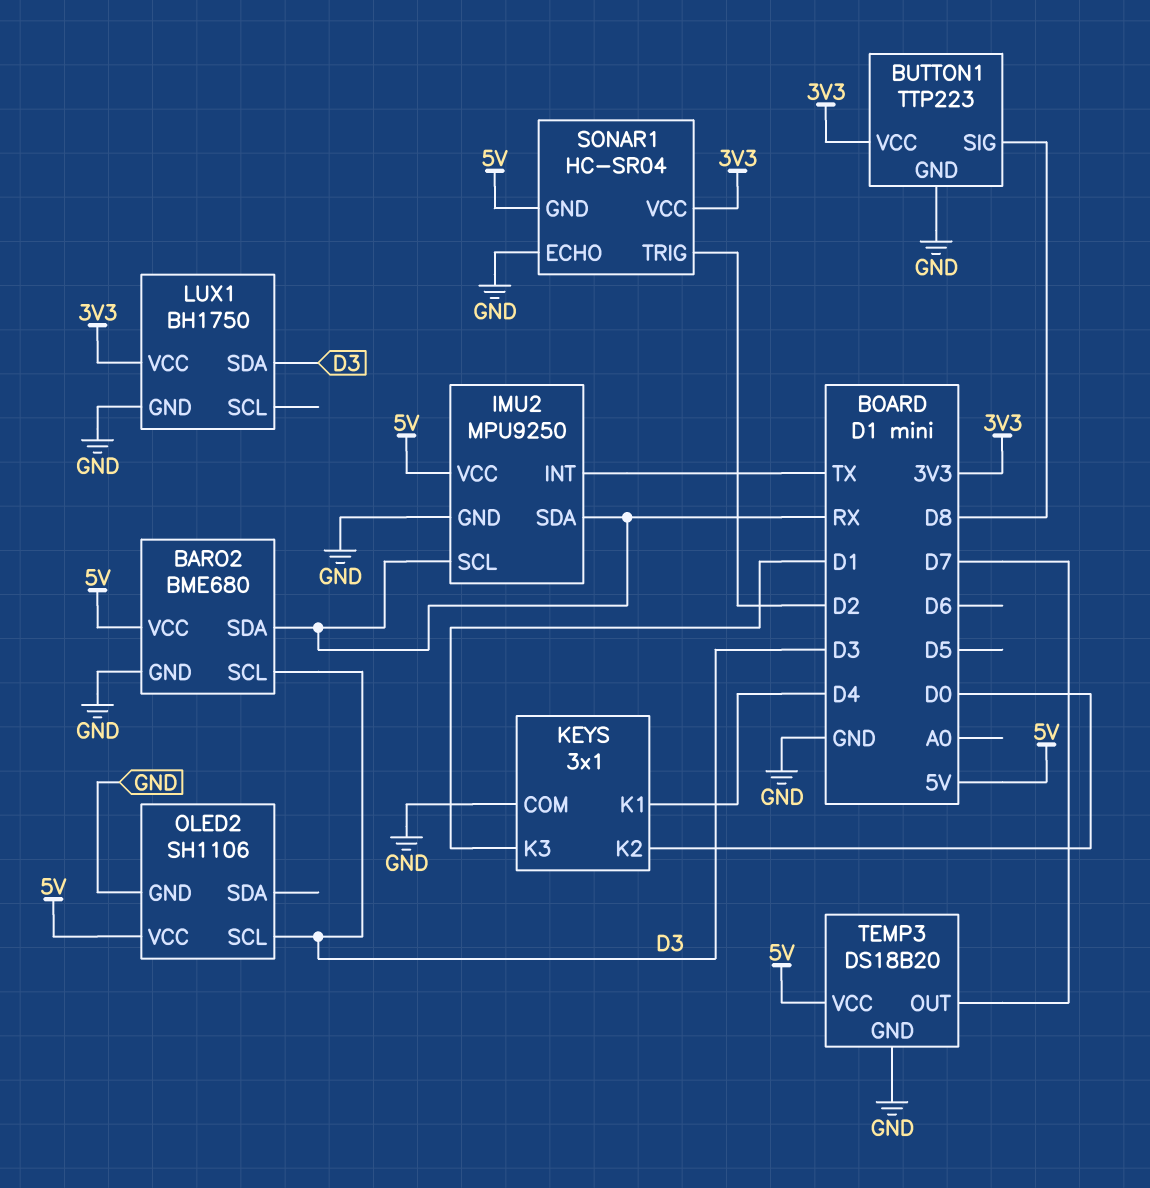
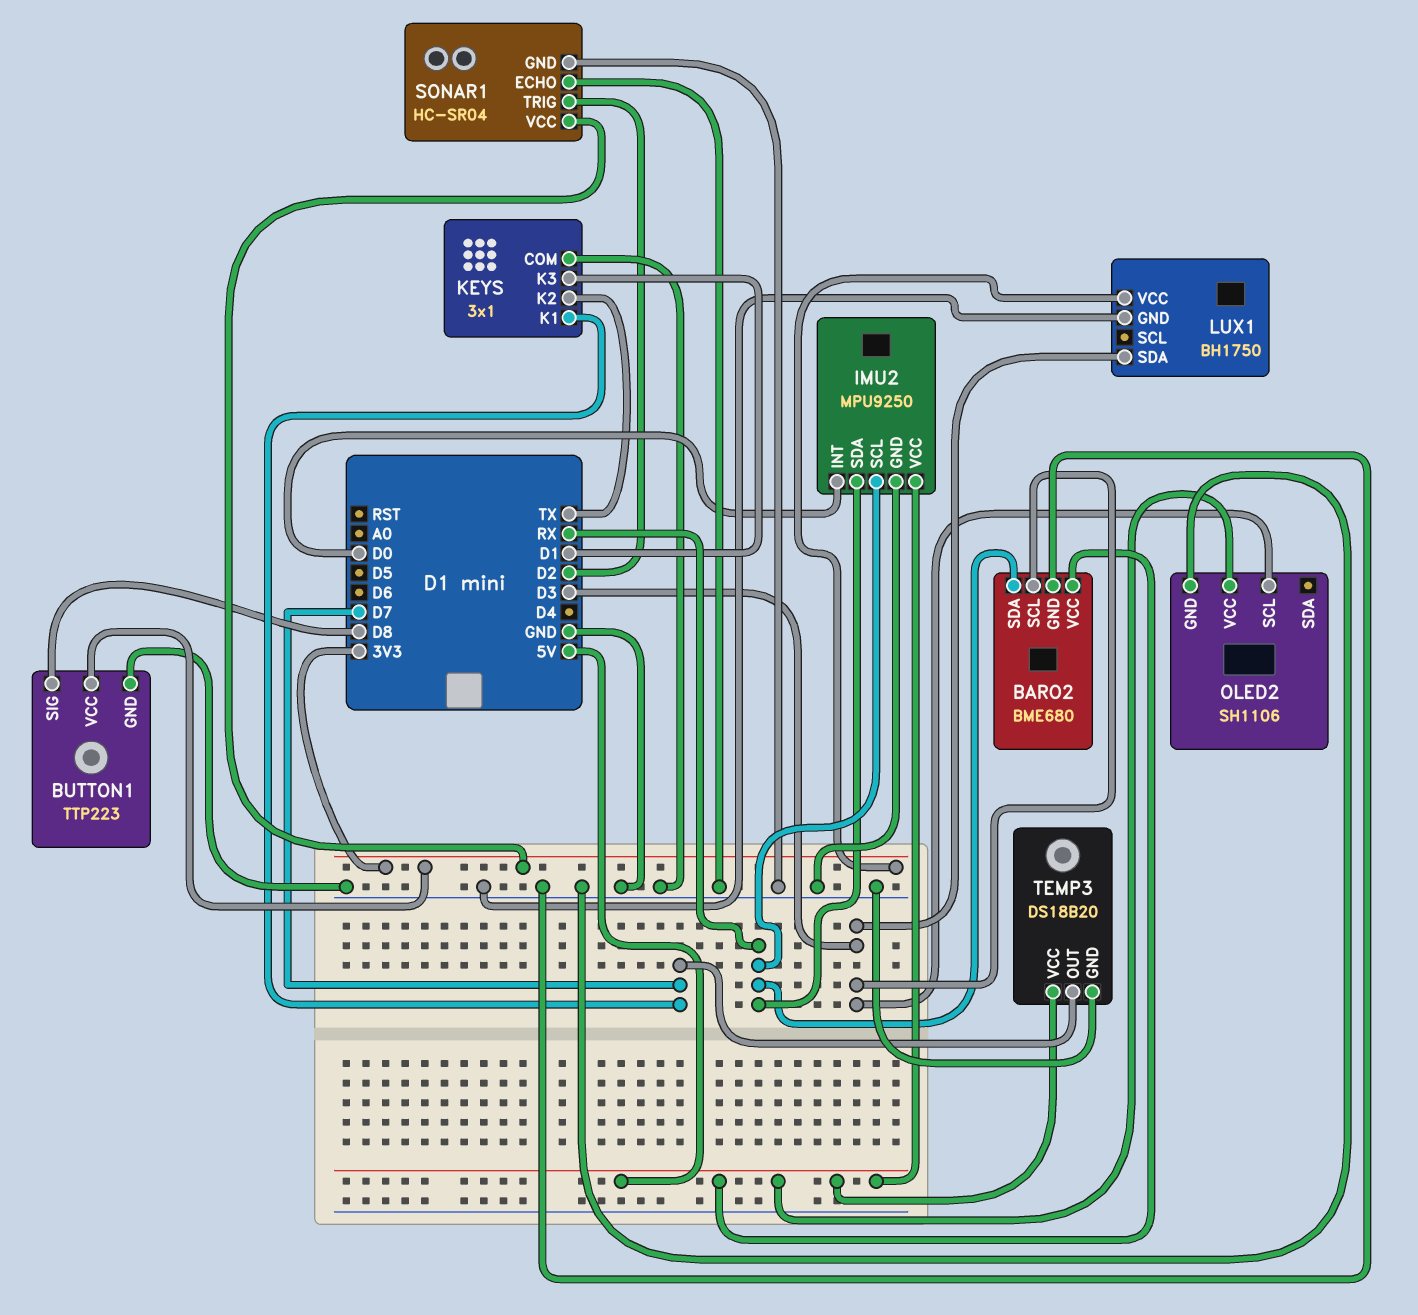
IMU2 pin INT: TX -> D0
KEYS pin K1: D4 -> D7
KEYS pin K2: D0 -> TX
SONAR1 pin GND: 5V -> GND

